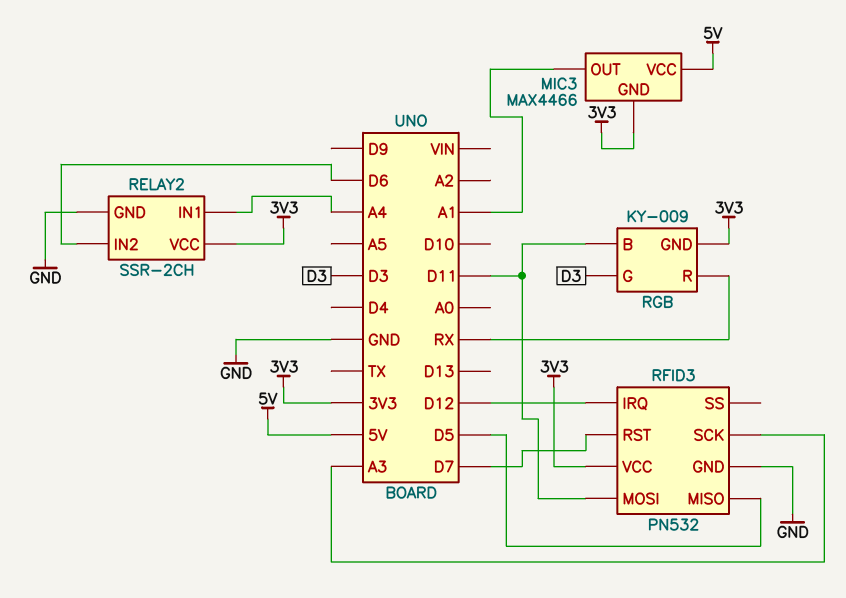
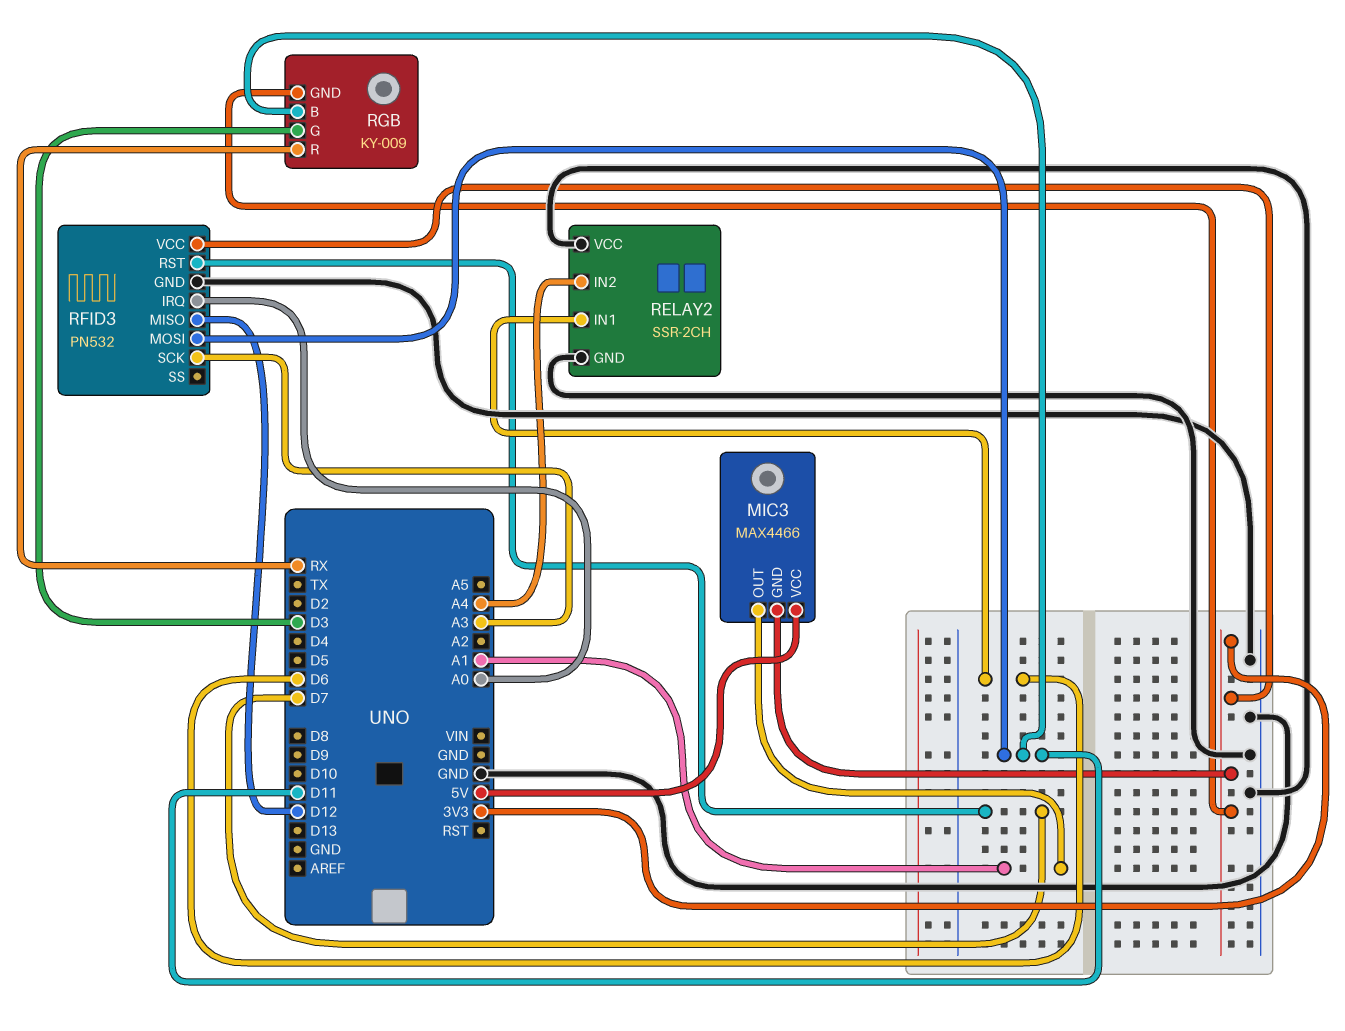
RELAY2 pin IN1: A4 -> D6
RELAY2 pin IN2: D6 -> A4
RELAY2 pin VCC: 3V3 -> GND
RFID3 pin IRQ: D12 -> A0
RFID3 pin MISO: D5 -> D12

